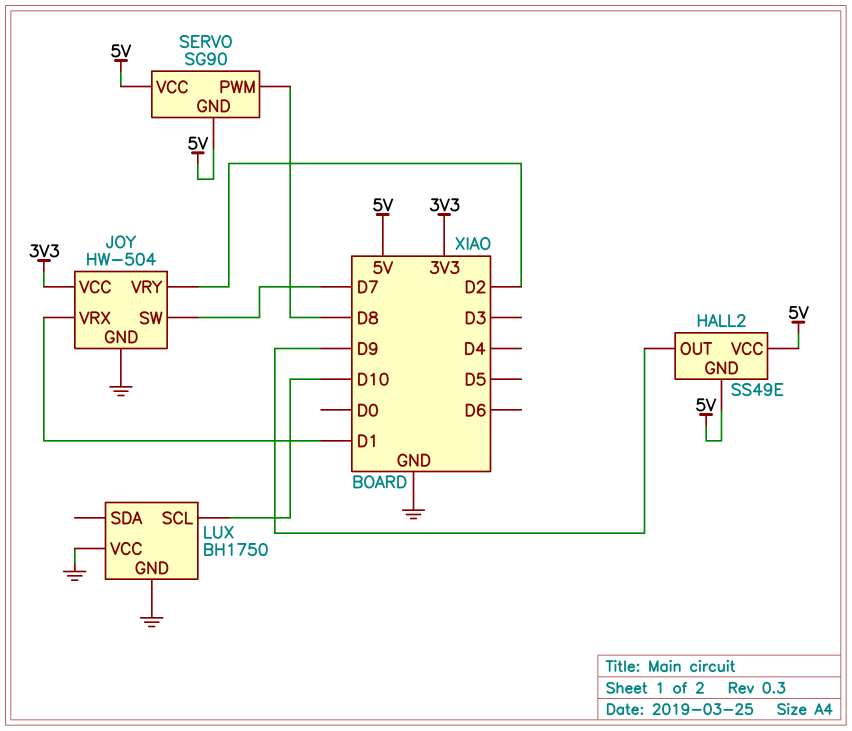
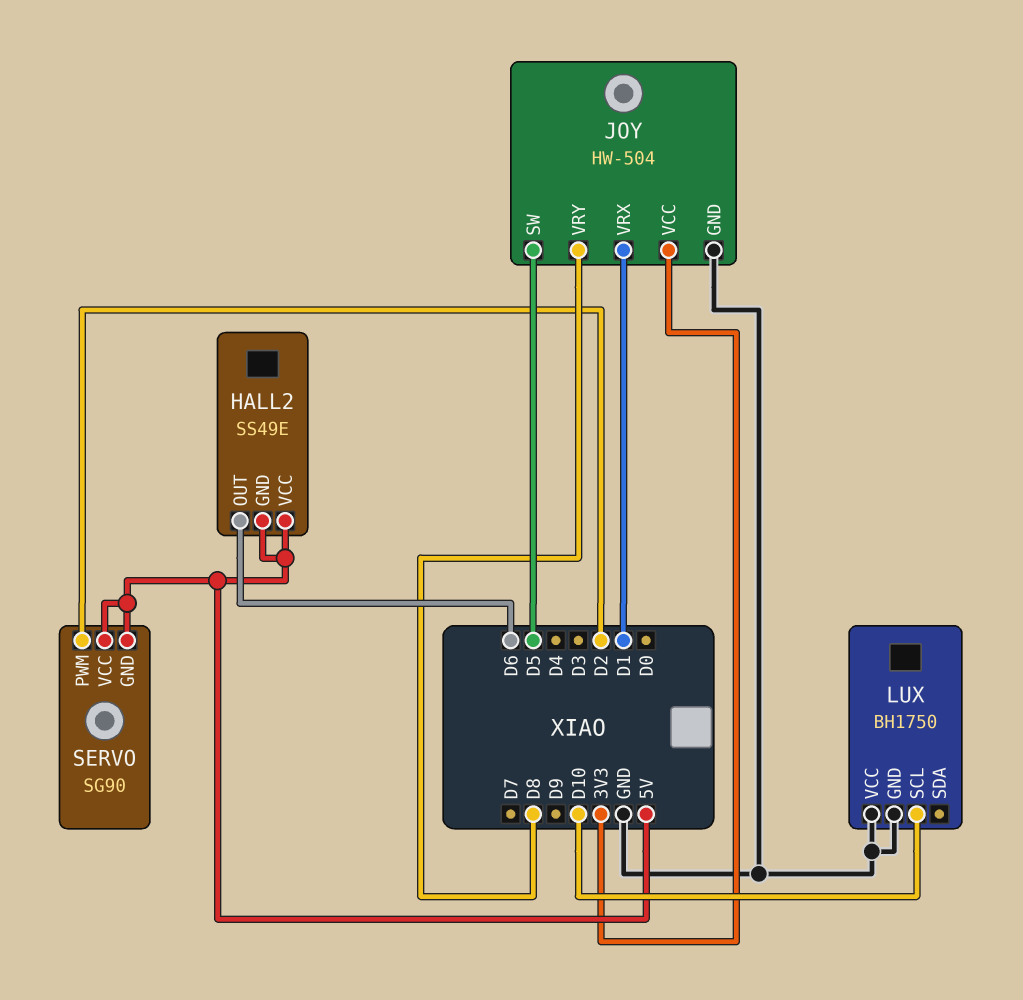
HALL2 pin OUT: D9 -> D6
JOY pin SW: D7 -> D5
JOY pin VRY: D2 -> D8
SERVO pin PWM: D8 -> D2

